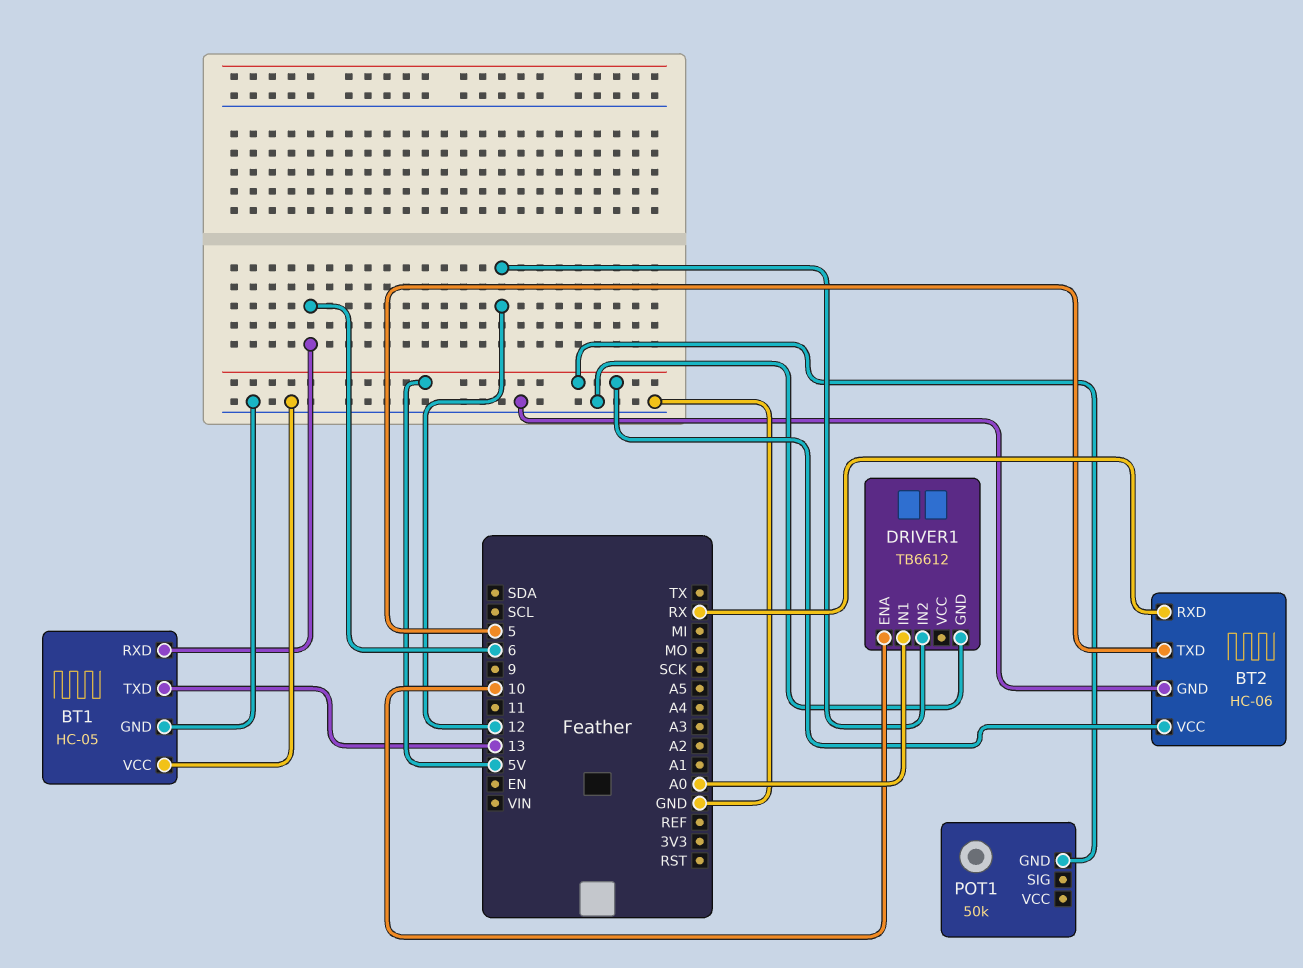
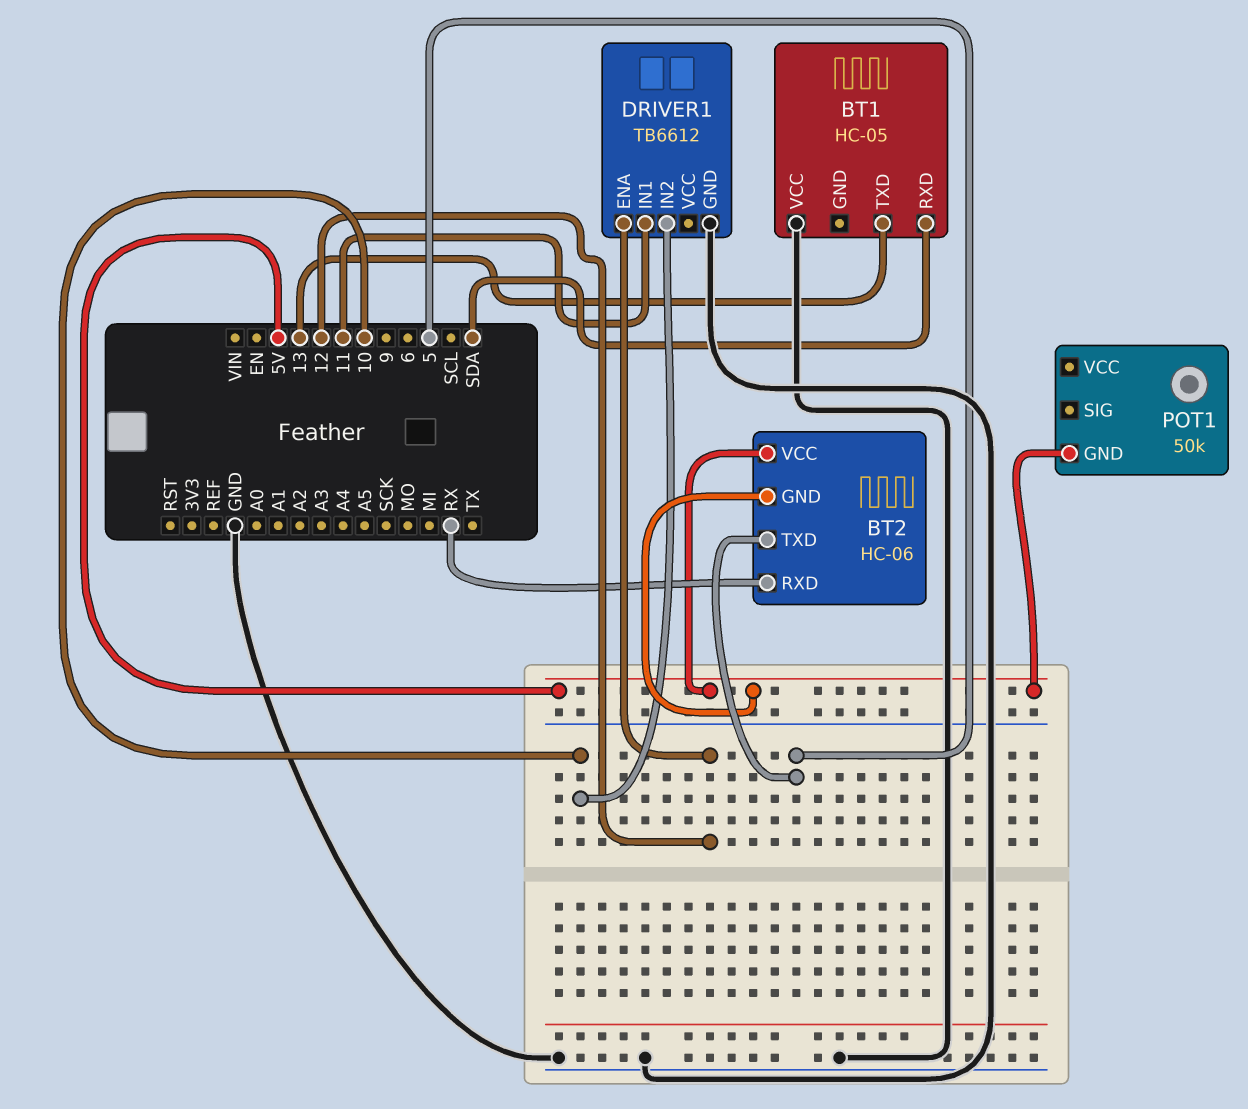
BT1 pin GND: GND -> none
BT1 pin RXD: 6 -> SDA
BT2 pin GND: GND -> 5V
DRIVER1 pin ENA: 10 -> 12
DRIVER1 pin IN1: A0 -> 11
DRIVER1 pin IN2: 12 -> 10

